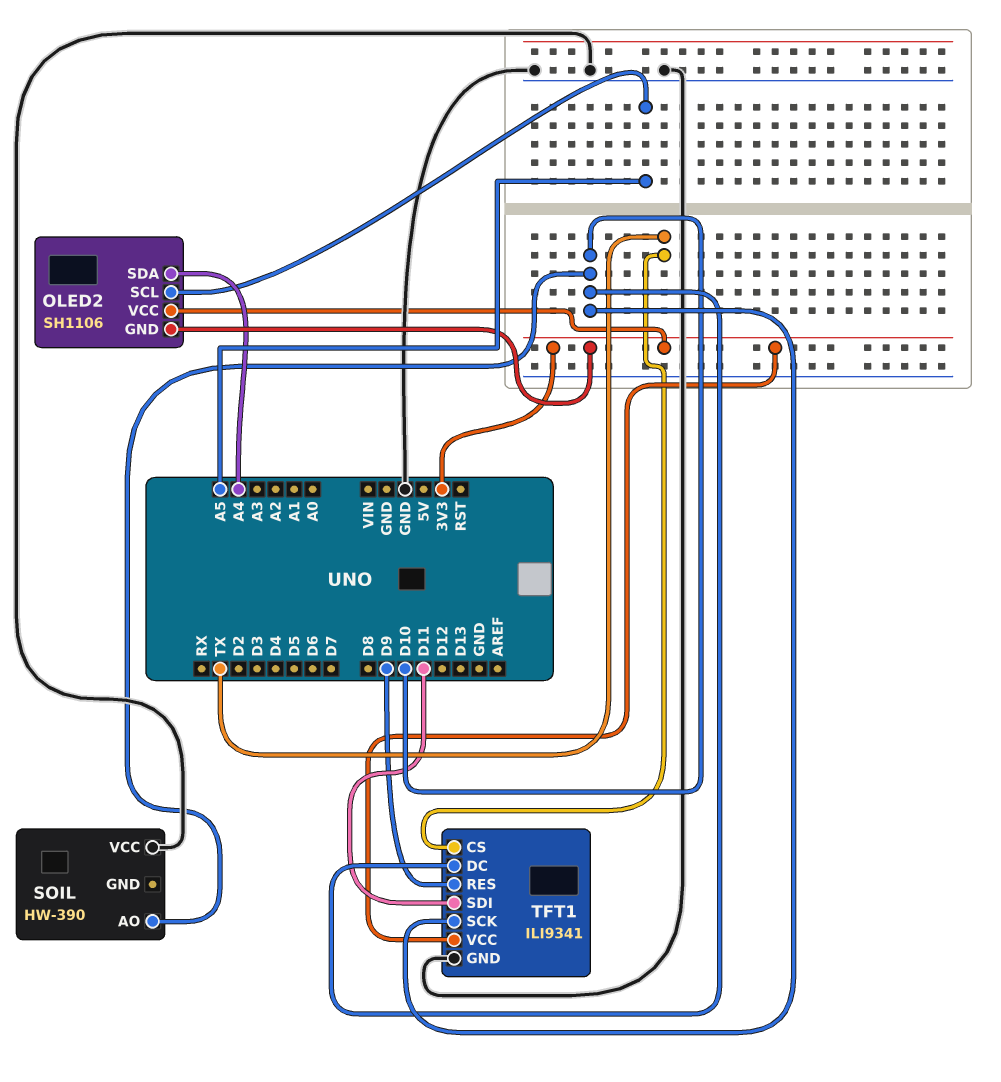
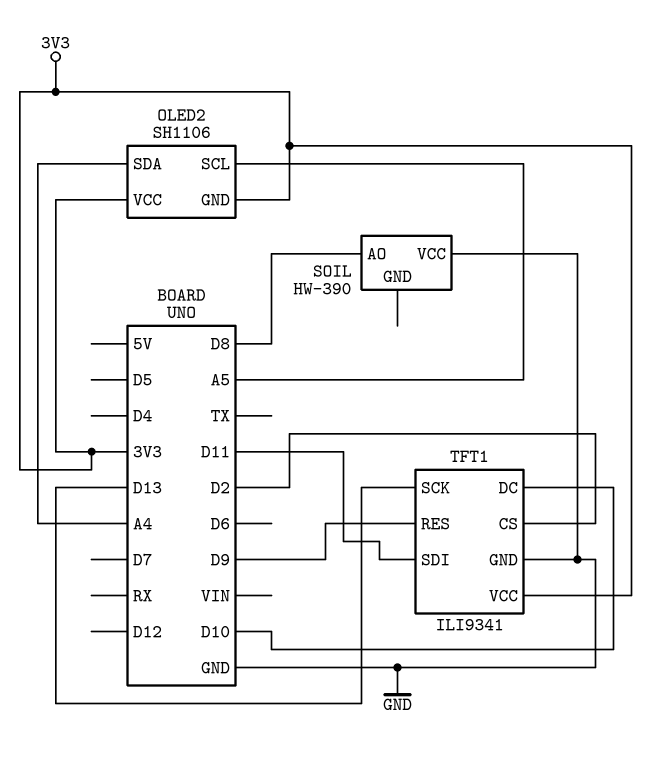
SOIL pin AO: D10 -> D8
TFT1 pin CS: TX -> D2
TFT1 pin SCK: D10 -> D13

